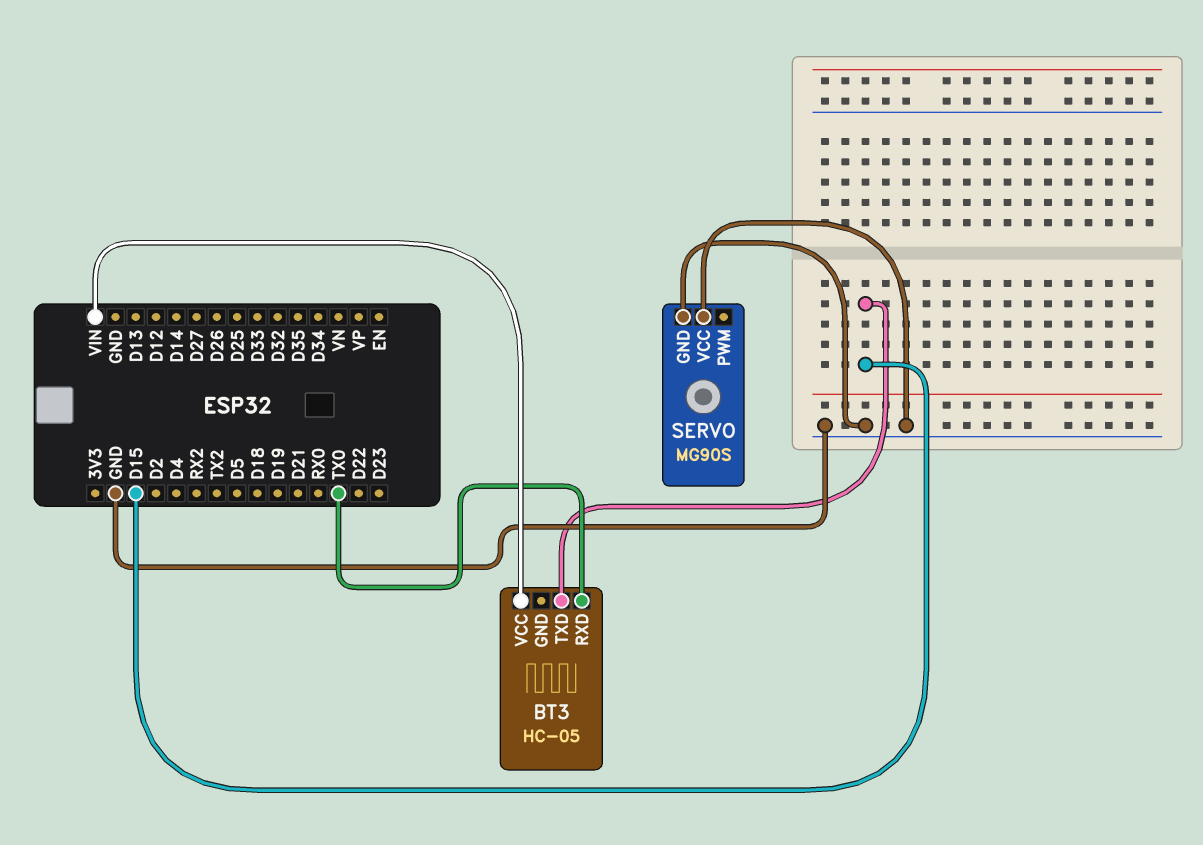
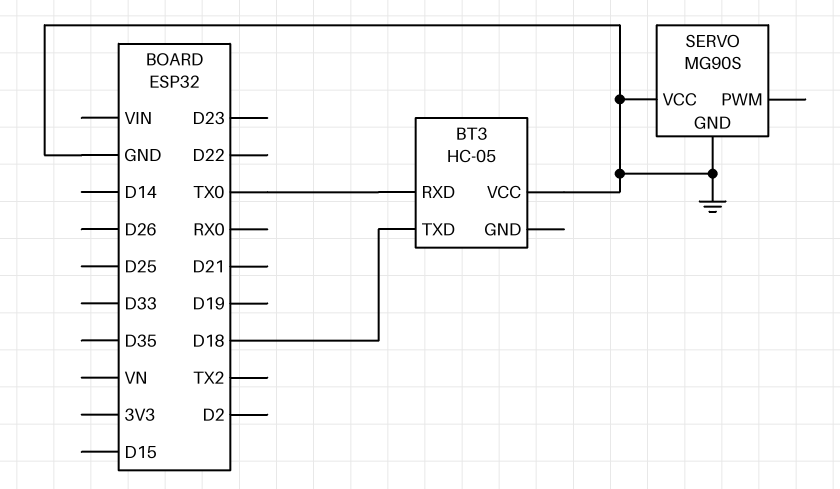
BT3 pin TXD: D15 -> D18
BT3 pin VCC: VIN -> GND

